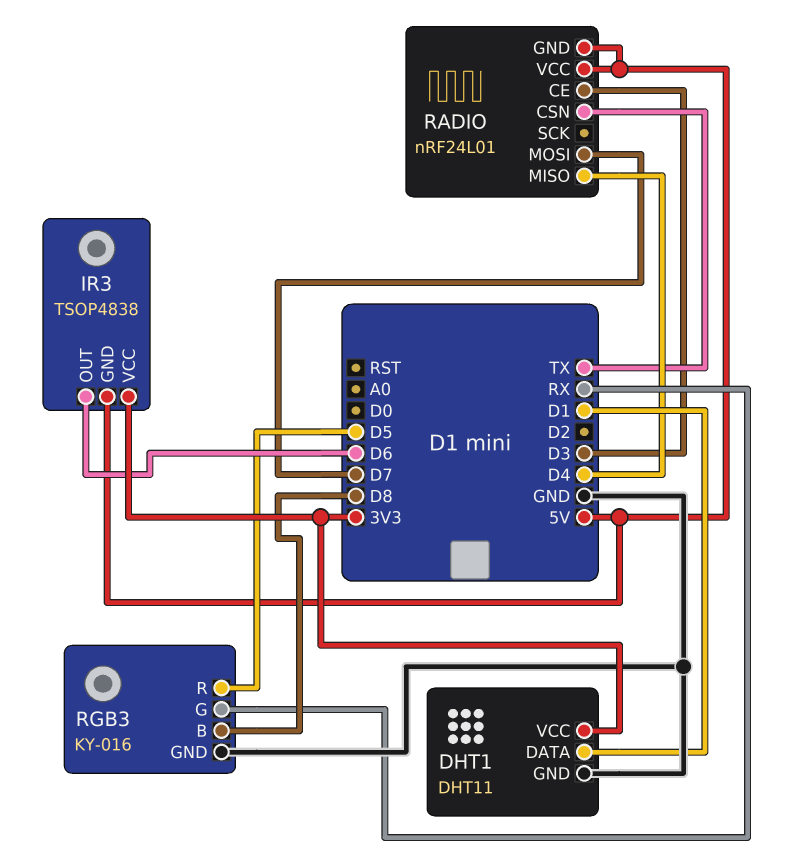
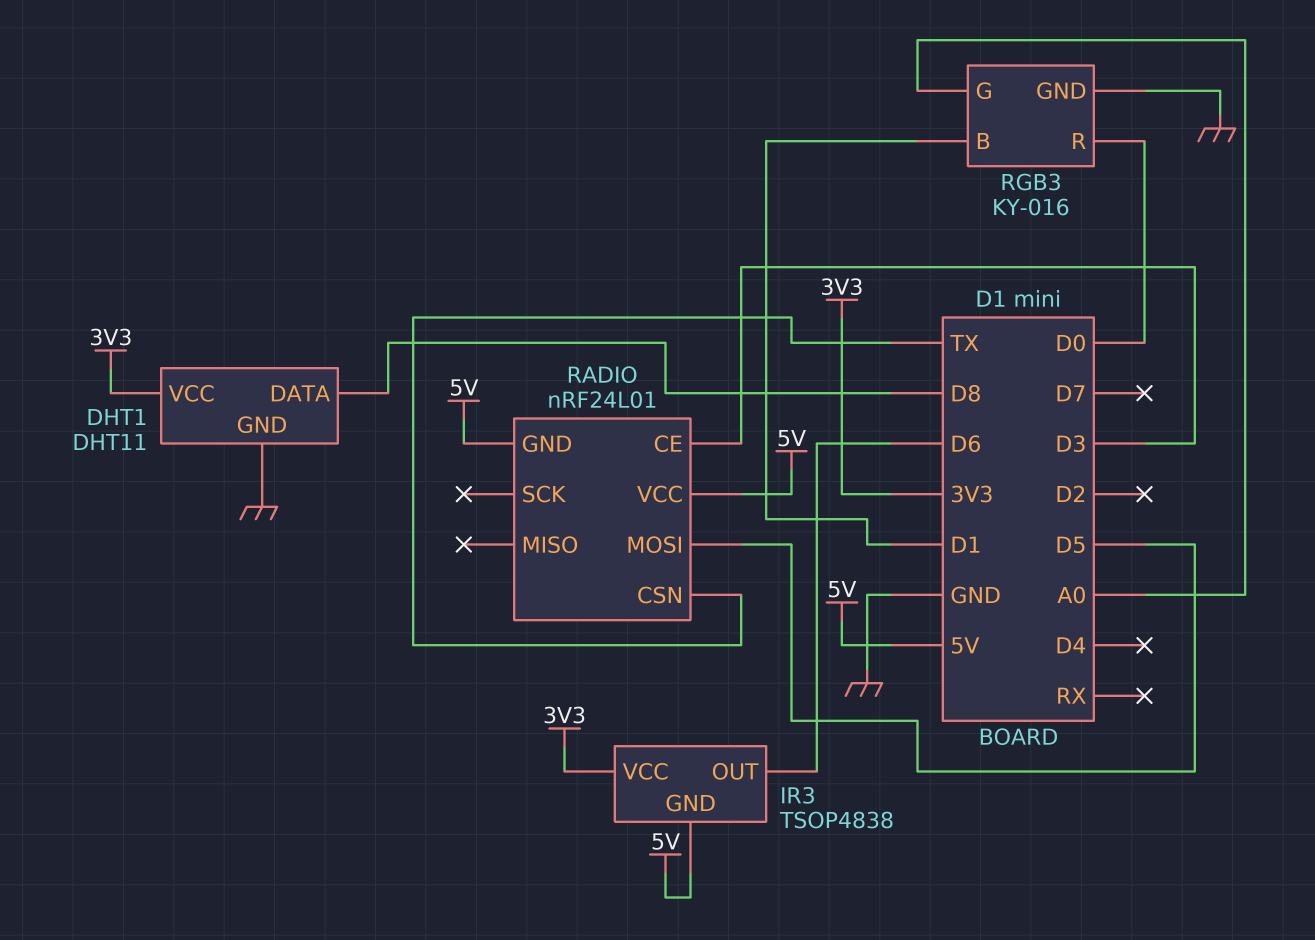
DHT1 pin DATA: D1 -> D8
RADIO pin MISO: D4 -> none
RADIO pin MOSI: D7 -> D5
RGB3 pin B: D8 -> D1
RGB3 pin G: RX -> A0
RGB3 pin R: D5 -> D0

